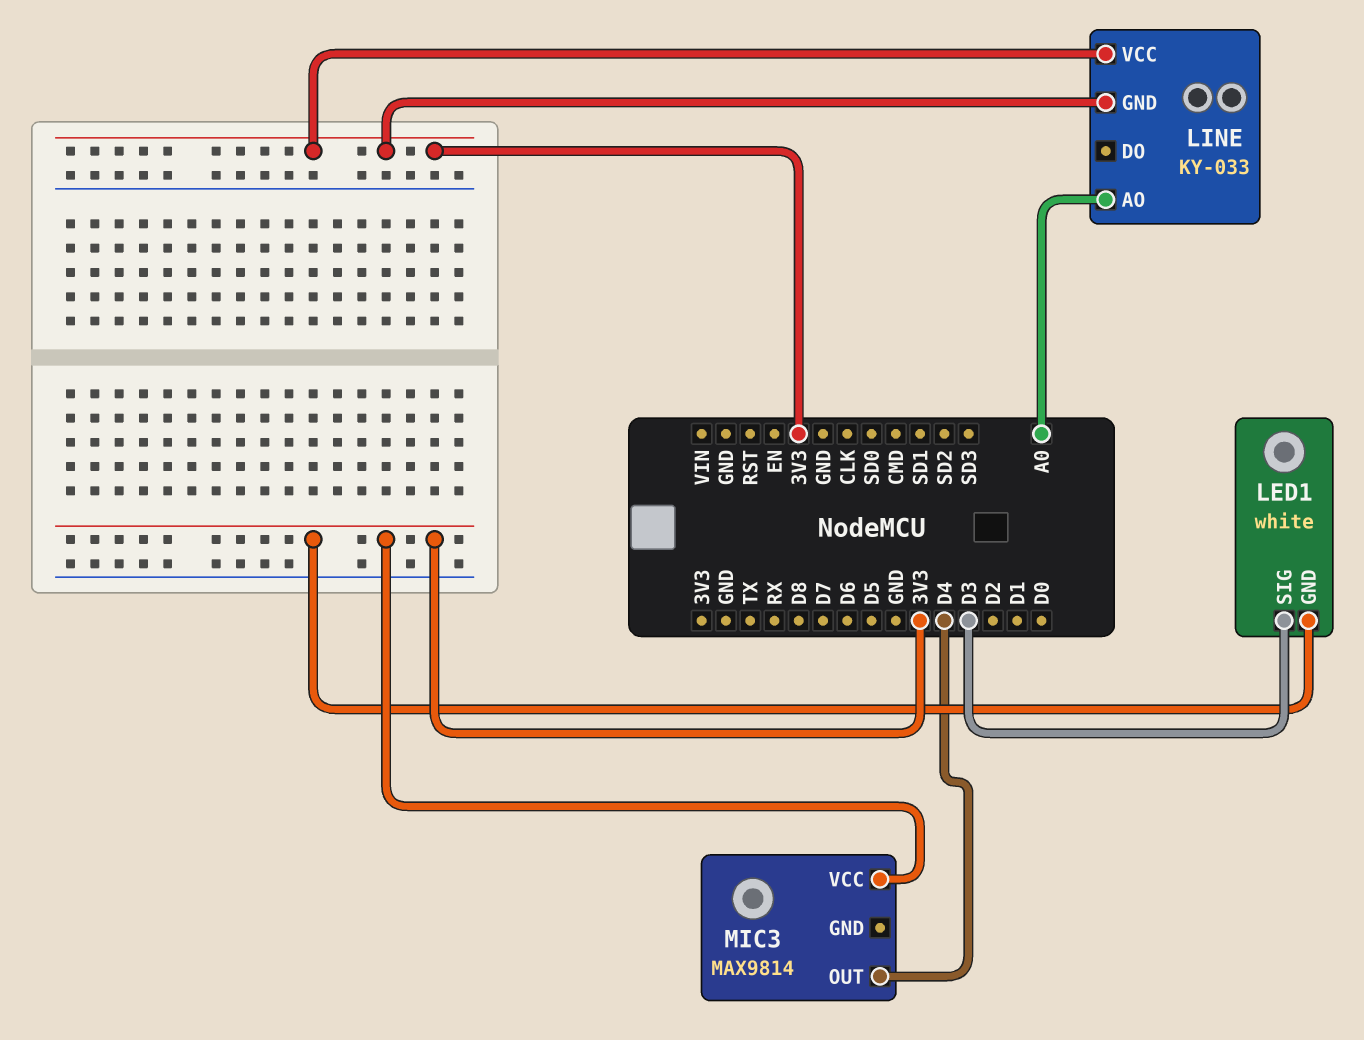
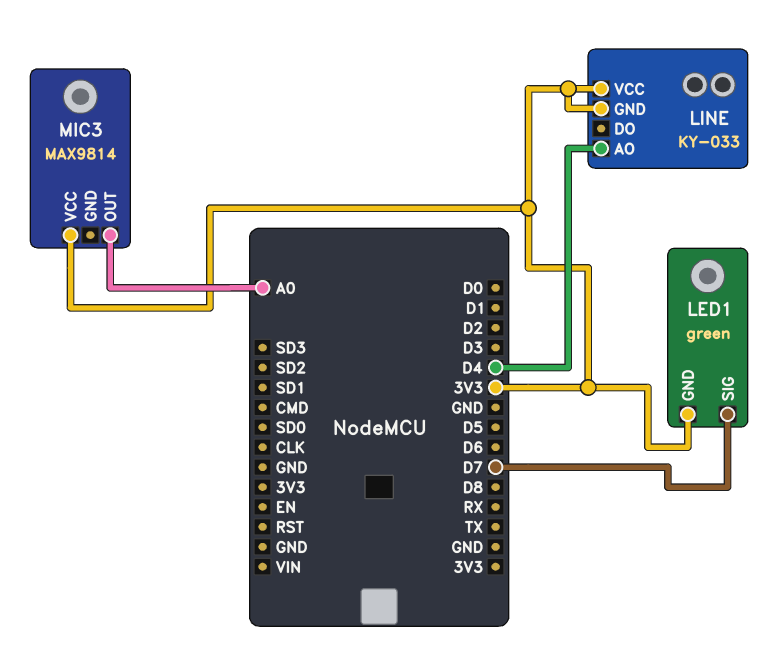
LED1: white -> green
LED1 pin SIG: D3 -> D7
LINE pin AO: A0 -> D4
MIC3 pin OUT: D4 -> A0

